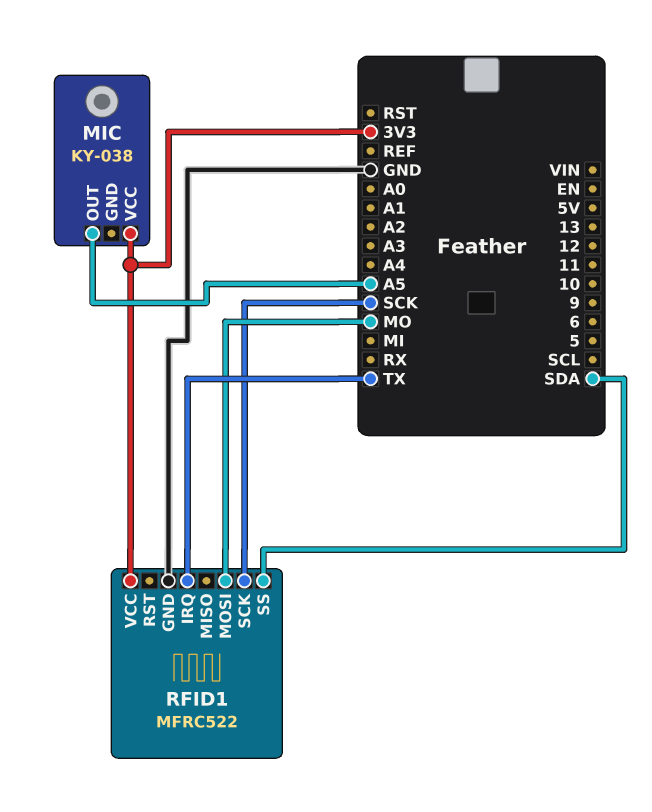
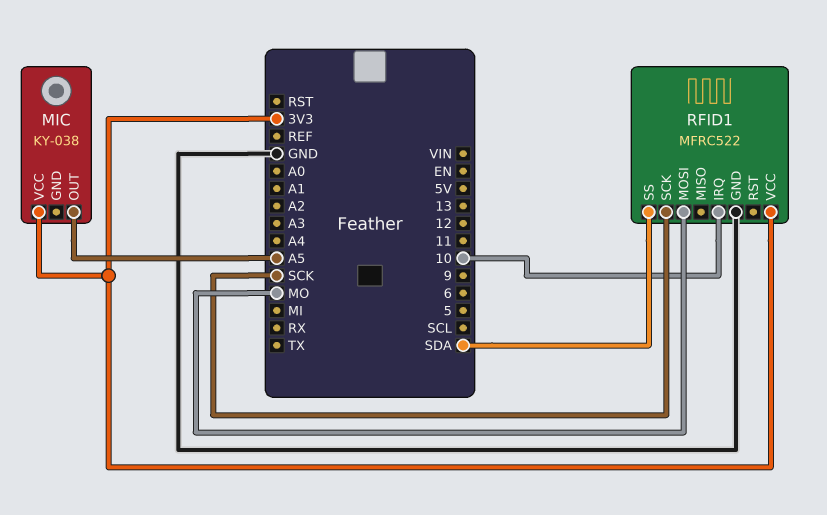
RFID1 pin IRQ: TX -> 10

